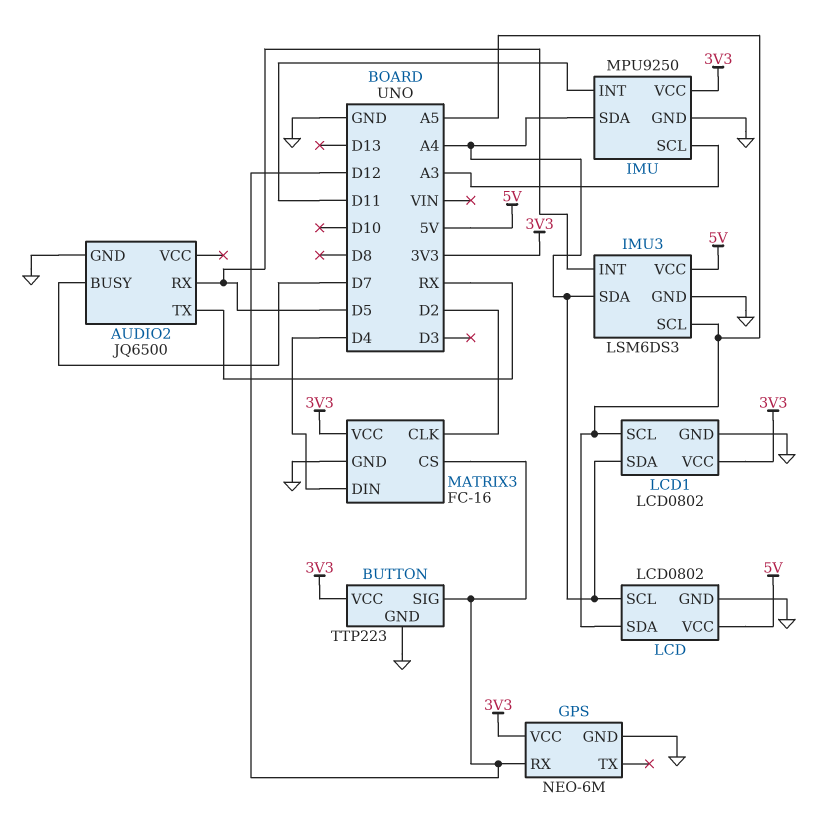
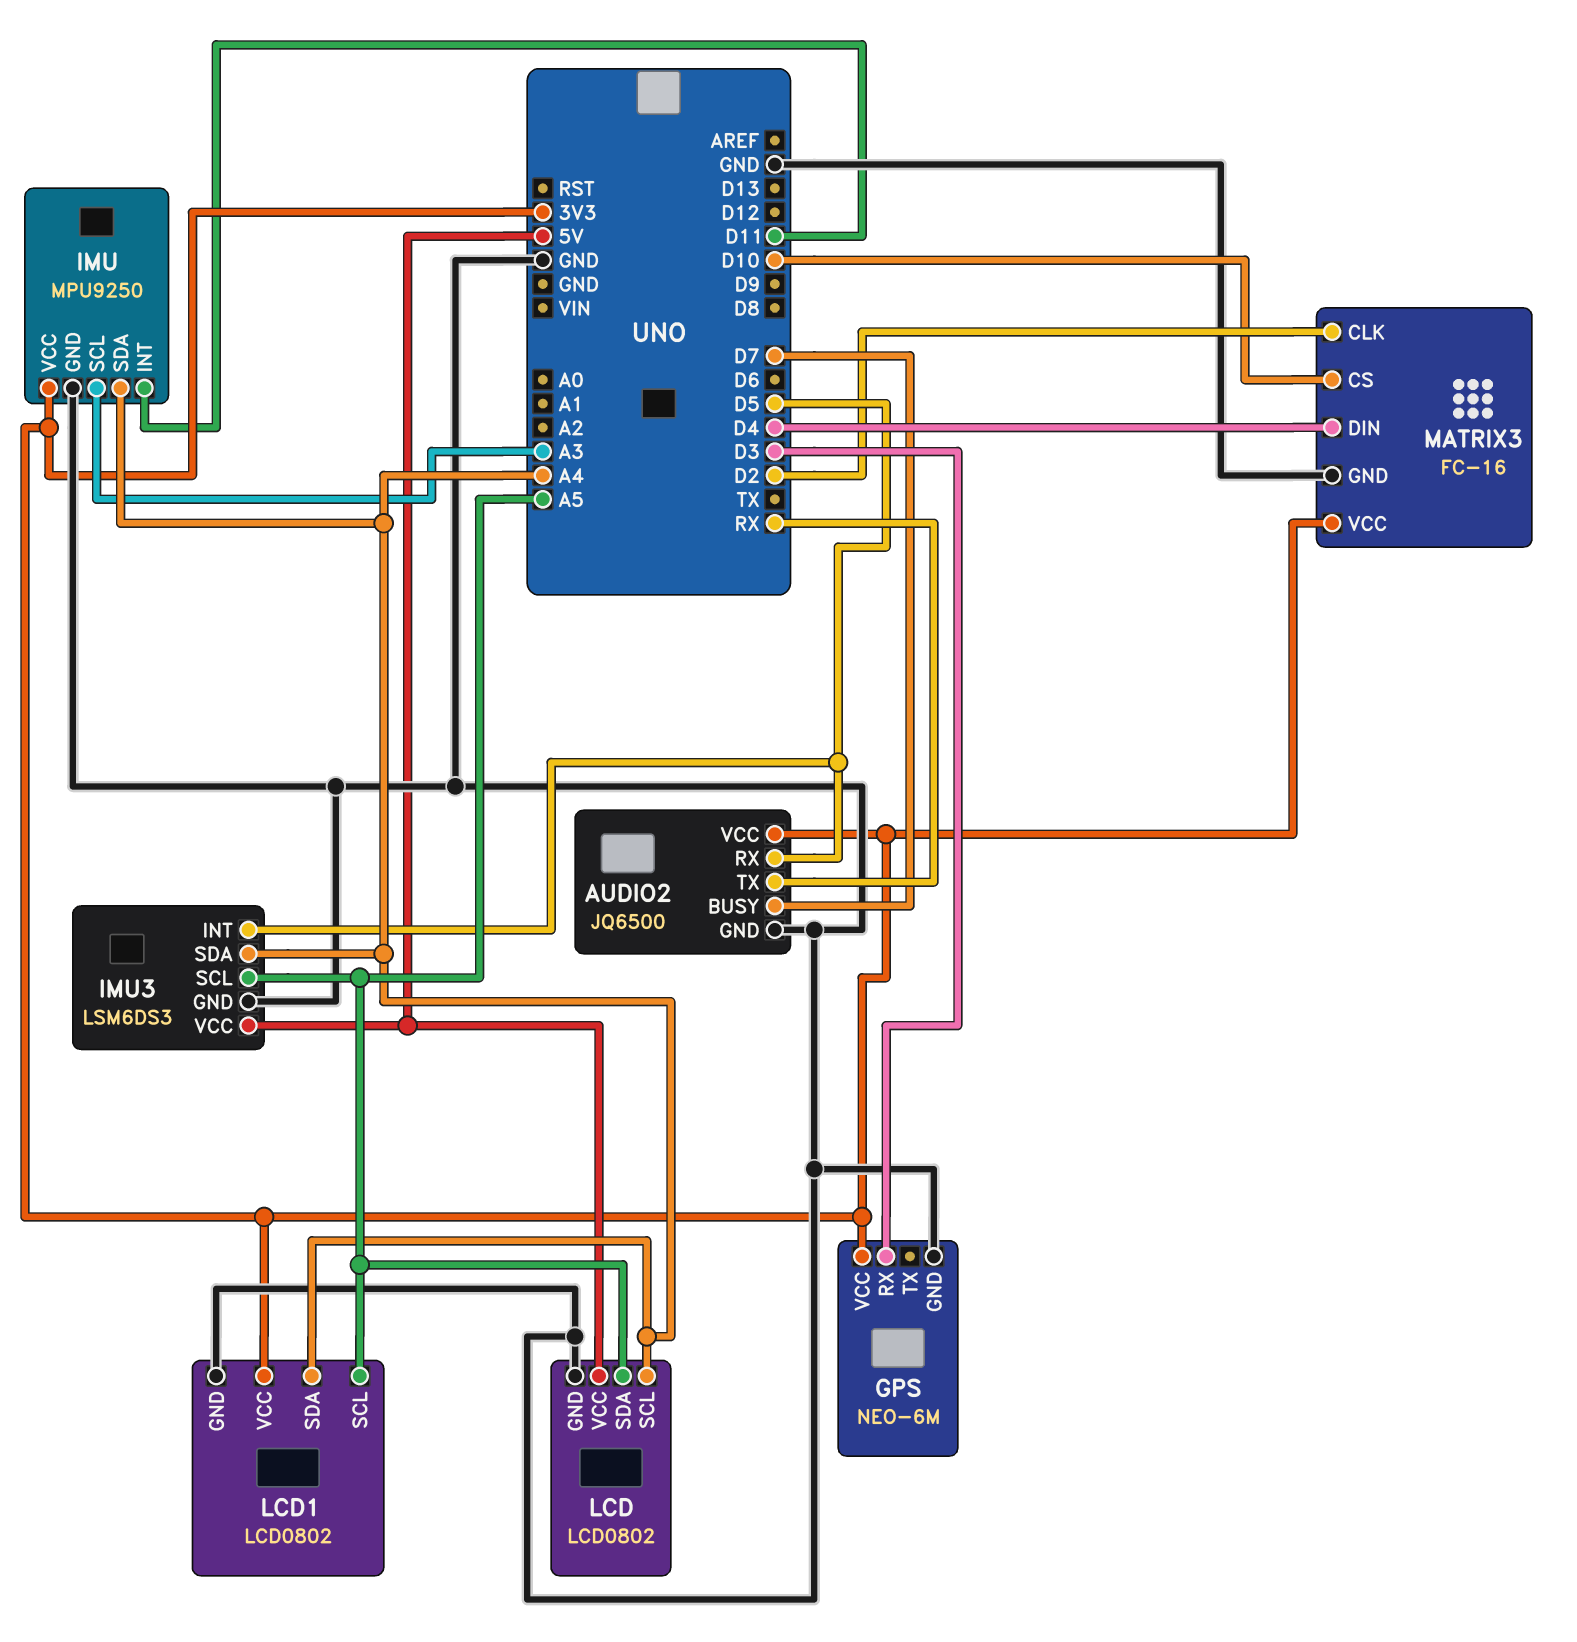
AUDIO2 pin VCC: none -> 3V3
BUTTON: TTP223 -> none
BUTTON pin GND: GND -> none
BUTTON pin SIG: D12 -> none
BUTTON pin VCC: 3V3 -> none
GPS pin RX: D12 -> D3
MATRIX3 pin CS: D12 -> D10

